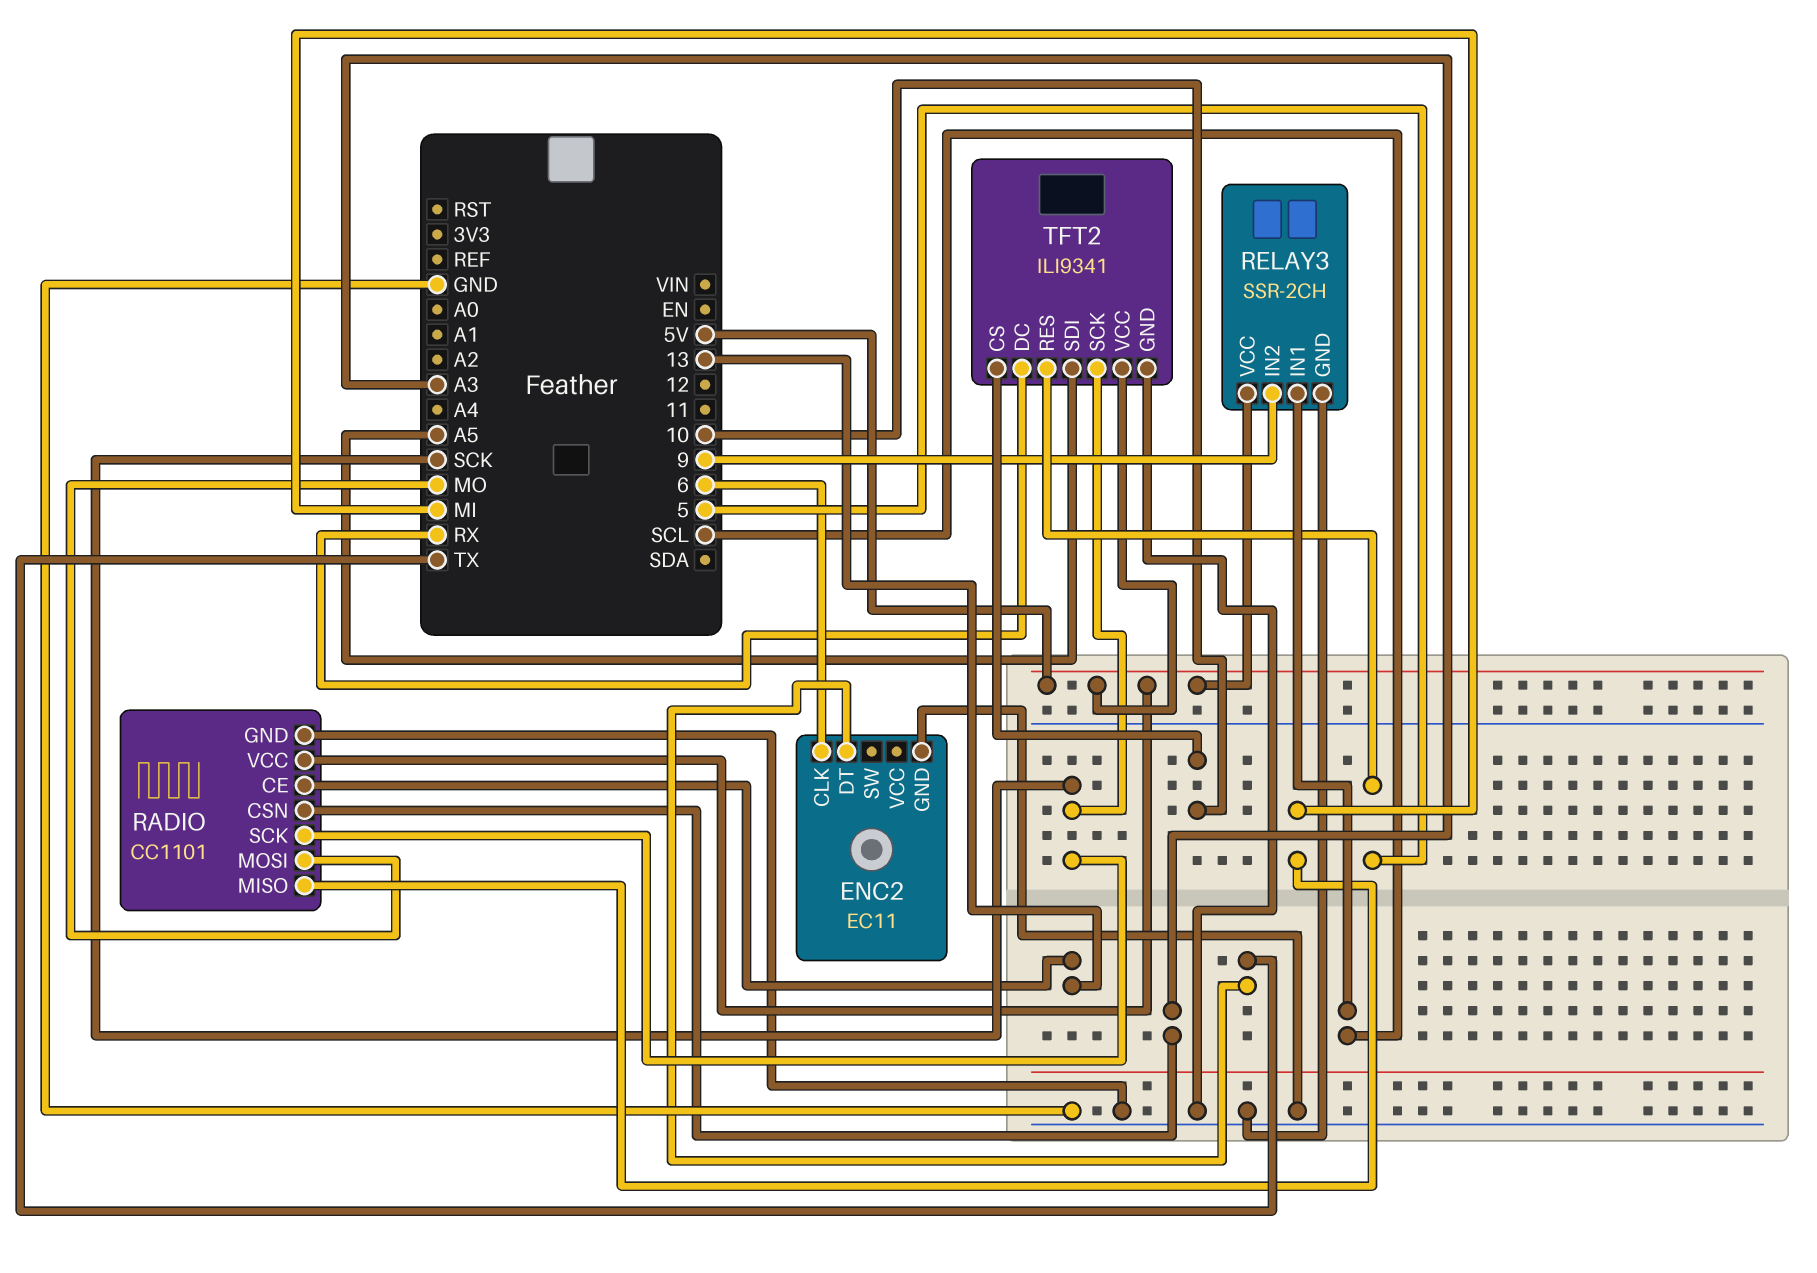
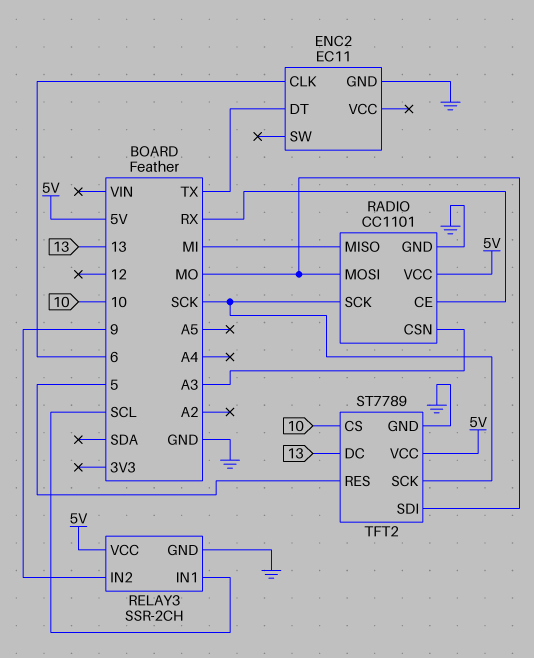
RADIO pin CE: 13 -> RX
TFT2: ILI9341 -> ST7789
TFT2 pin DC: RX -> 13
TFT2 pin SDI: A5 -> MO

